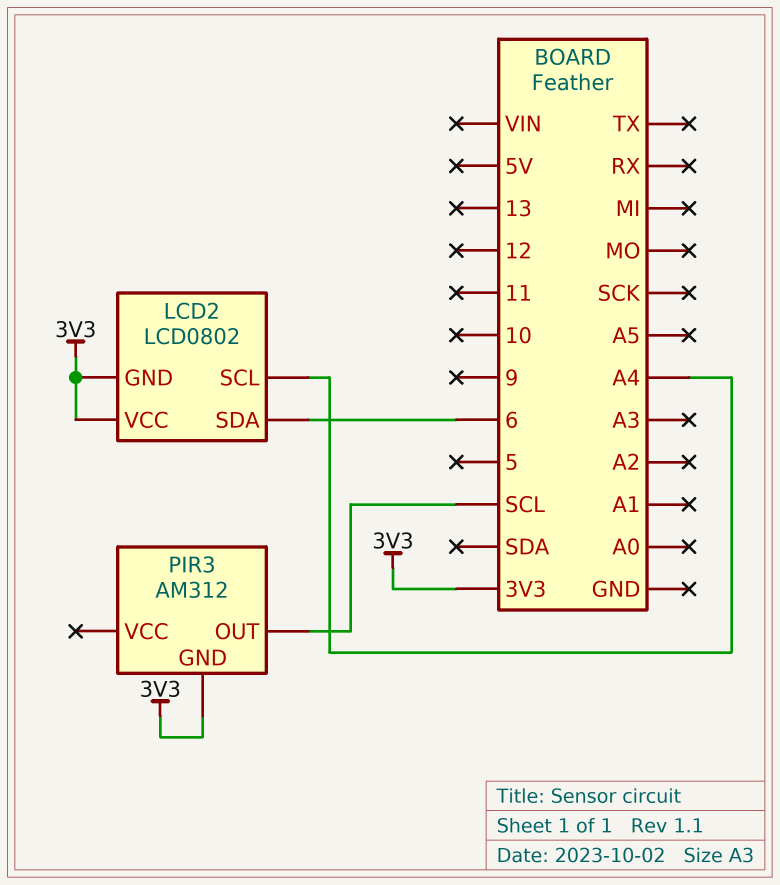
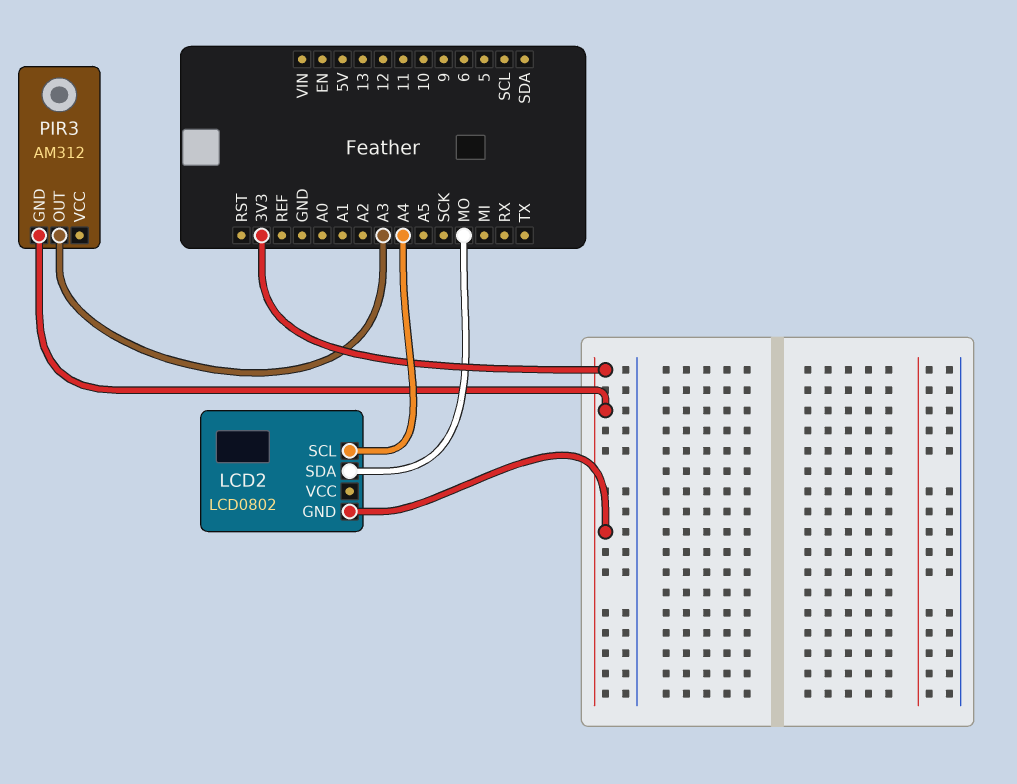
LCD2 pin SDA: 6 -> MO
LCD2 pin VCC: 3V3 -> none
PIR3 pin OUT: SCL -> A3

